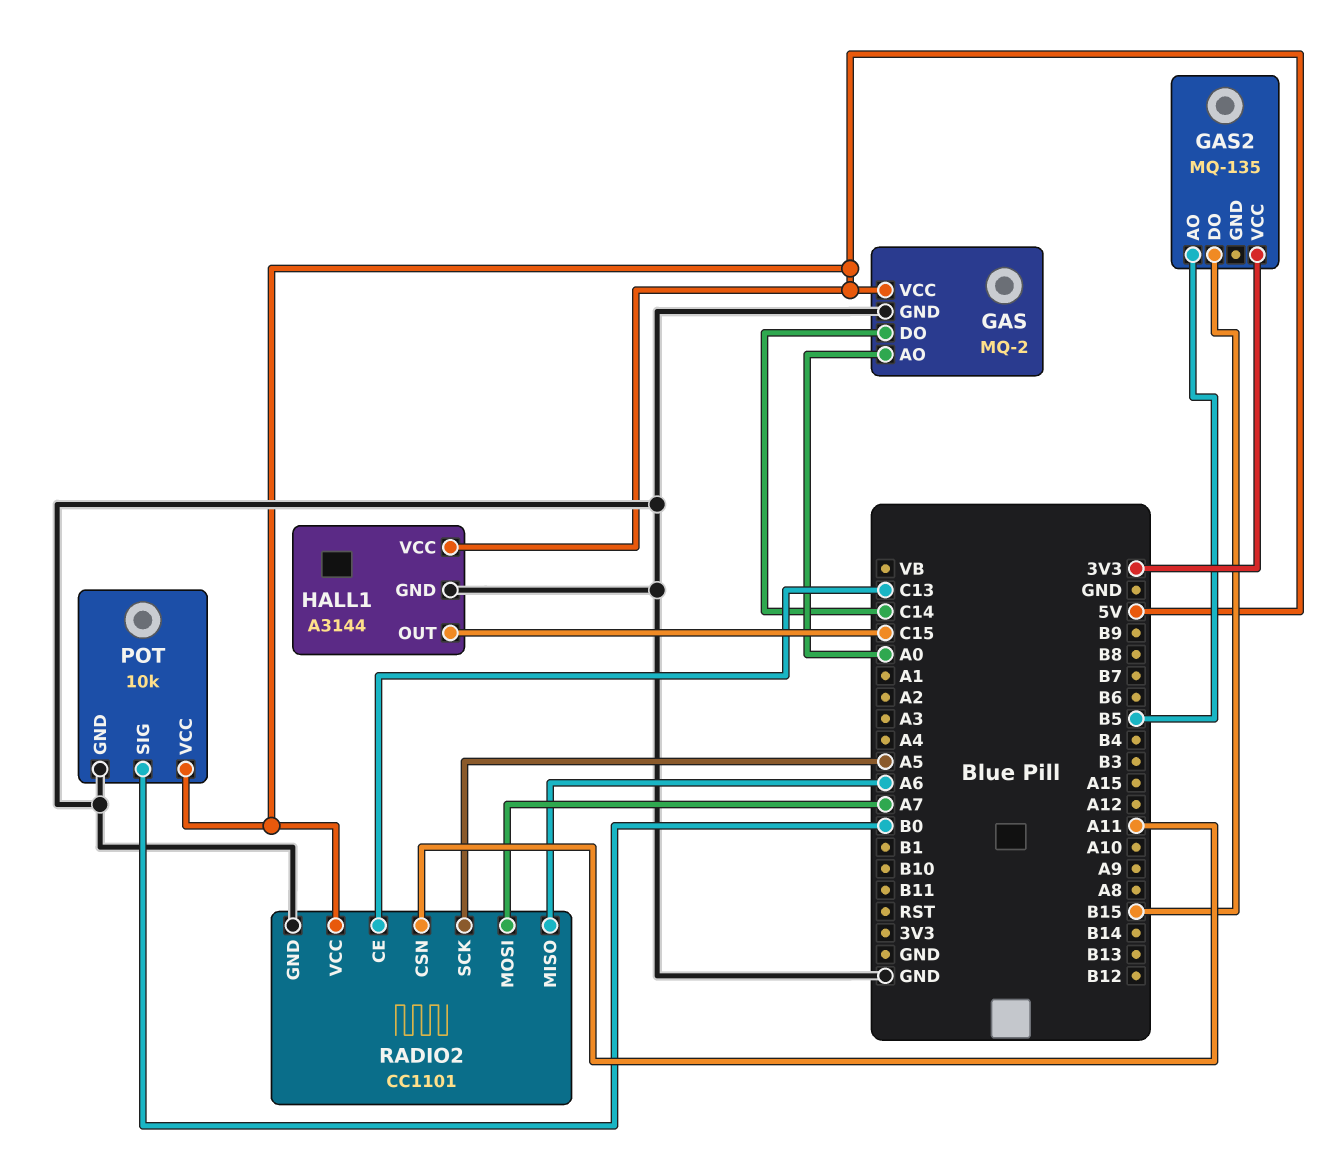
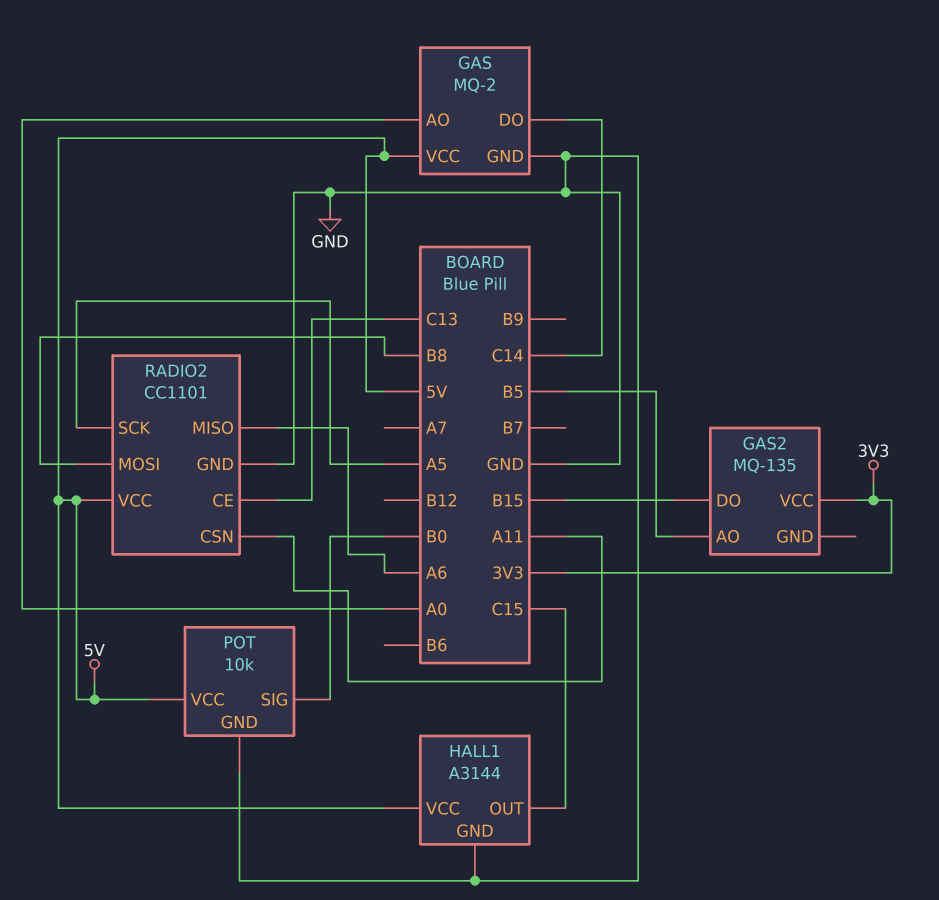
RADIO2 pin MOSI: A7 -> B8

